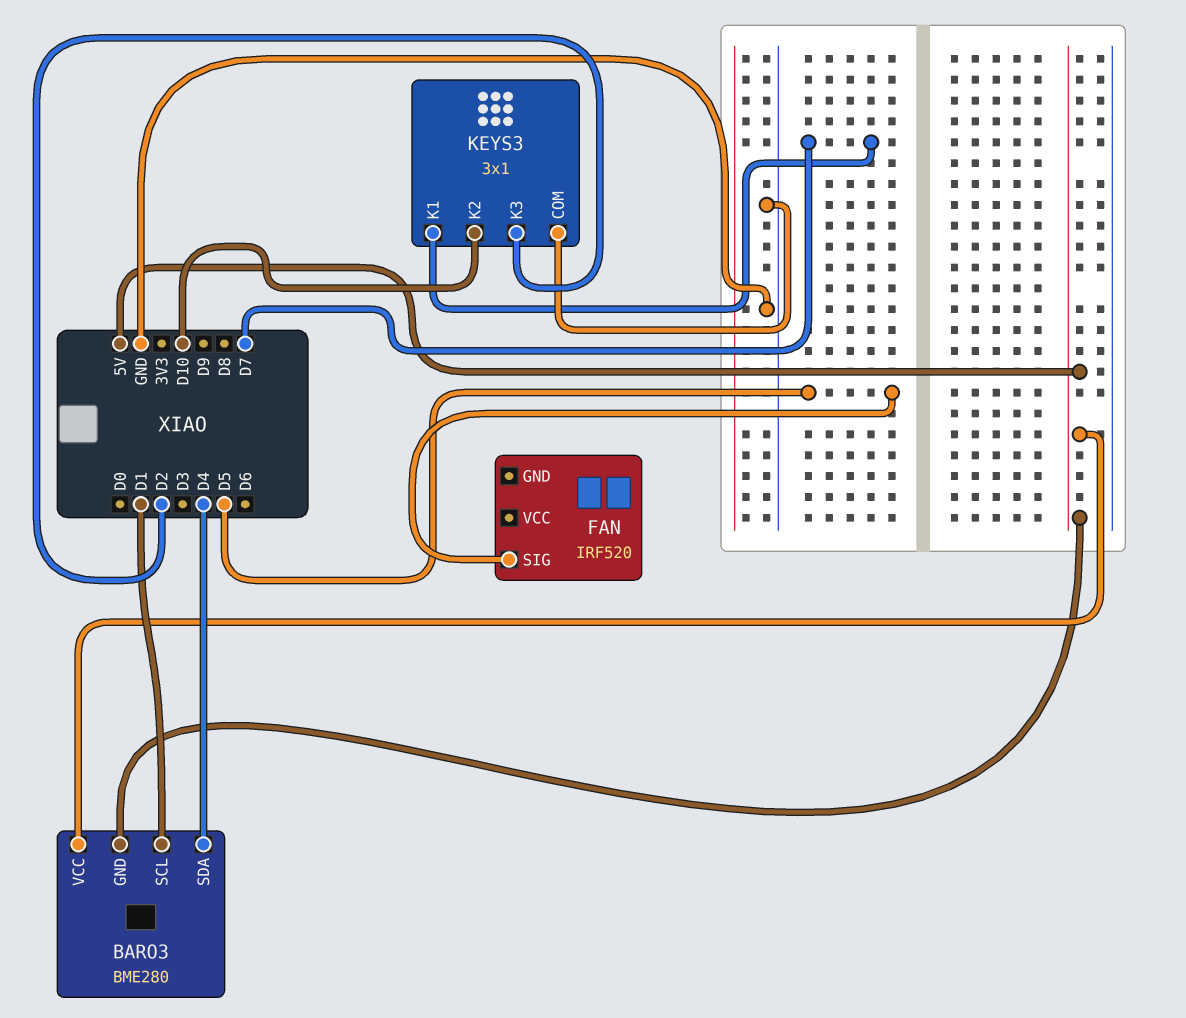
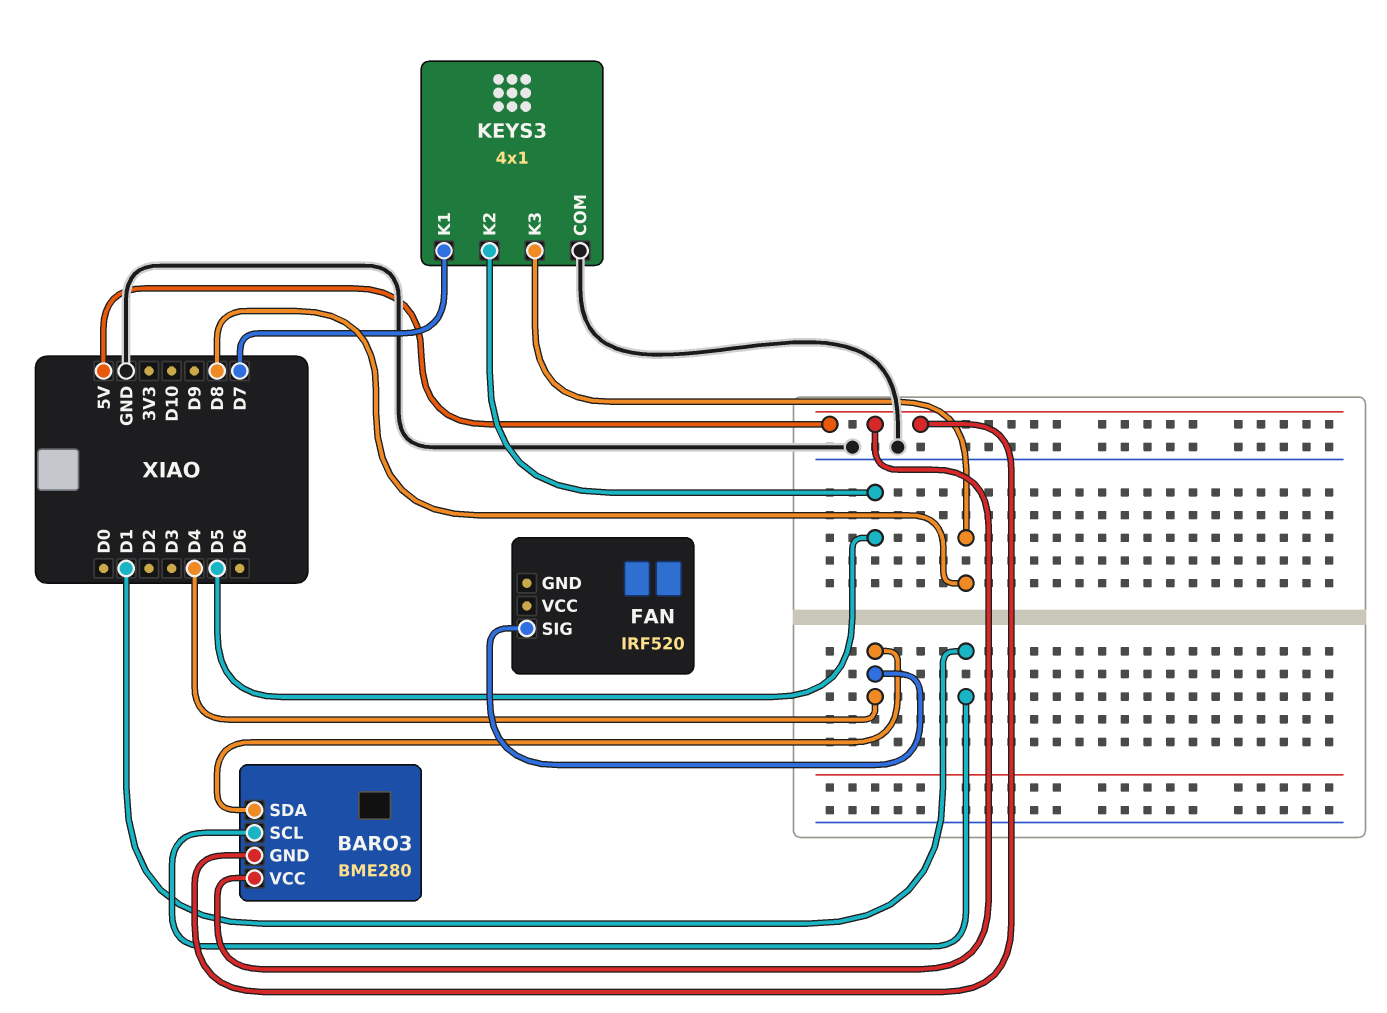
FAN pin SIG: D5 -> D4
KEYS3: 3x1 -> 4x1
KEYS3 pin K2: D10 -> D5
KEYS3 pin K3: D2 -> D8

